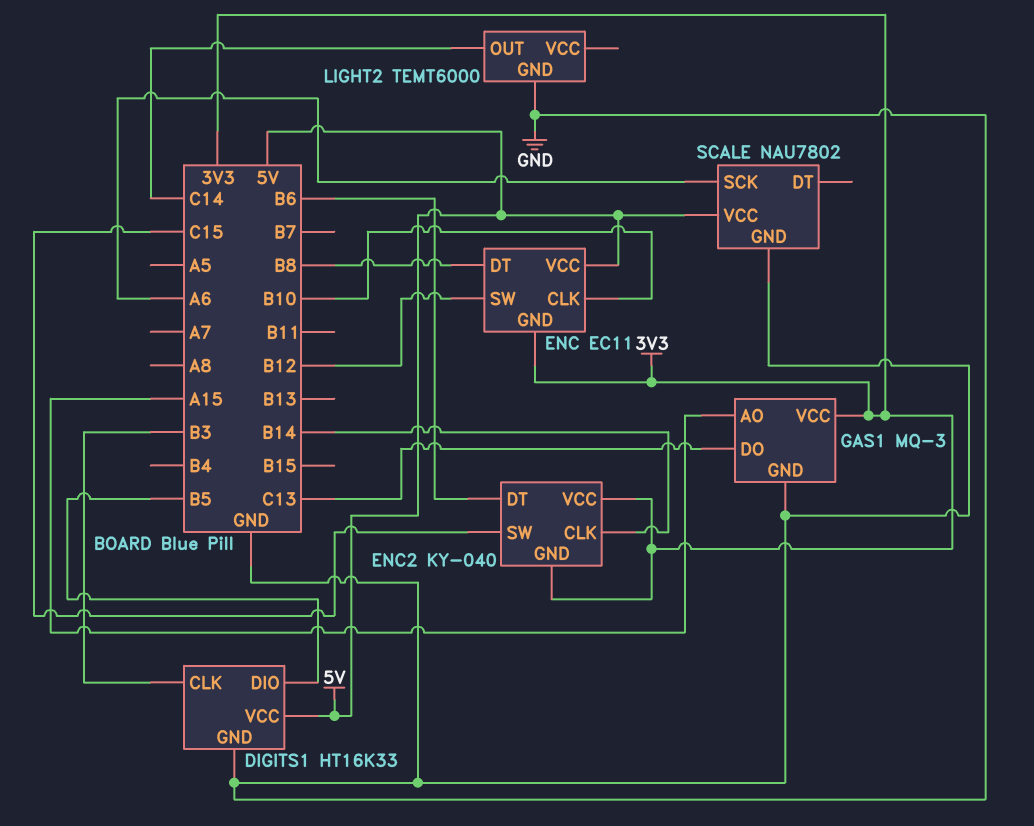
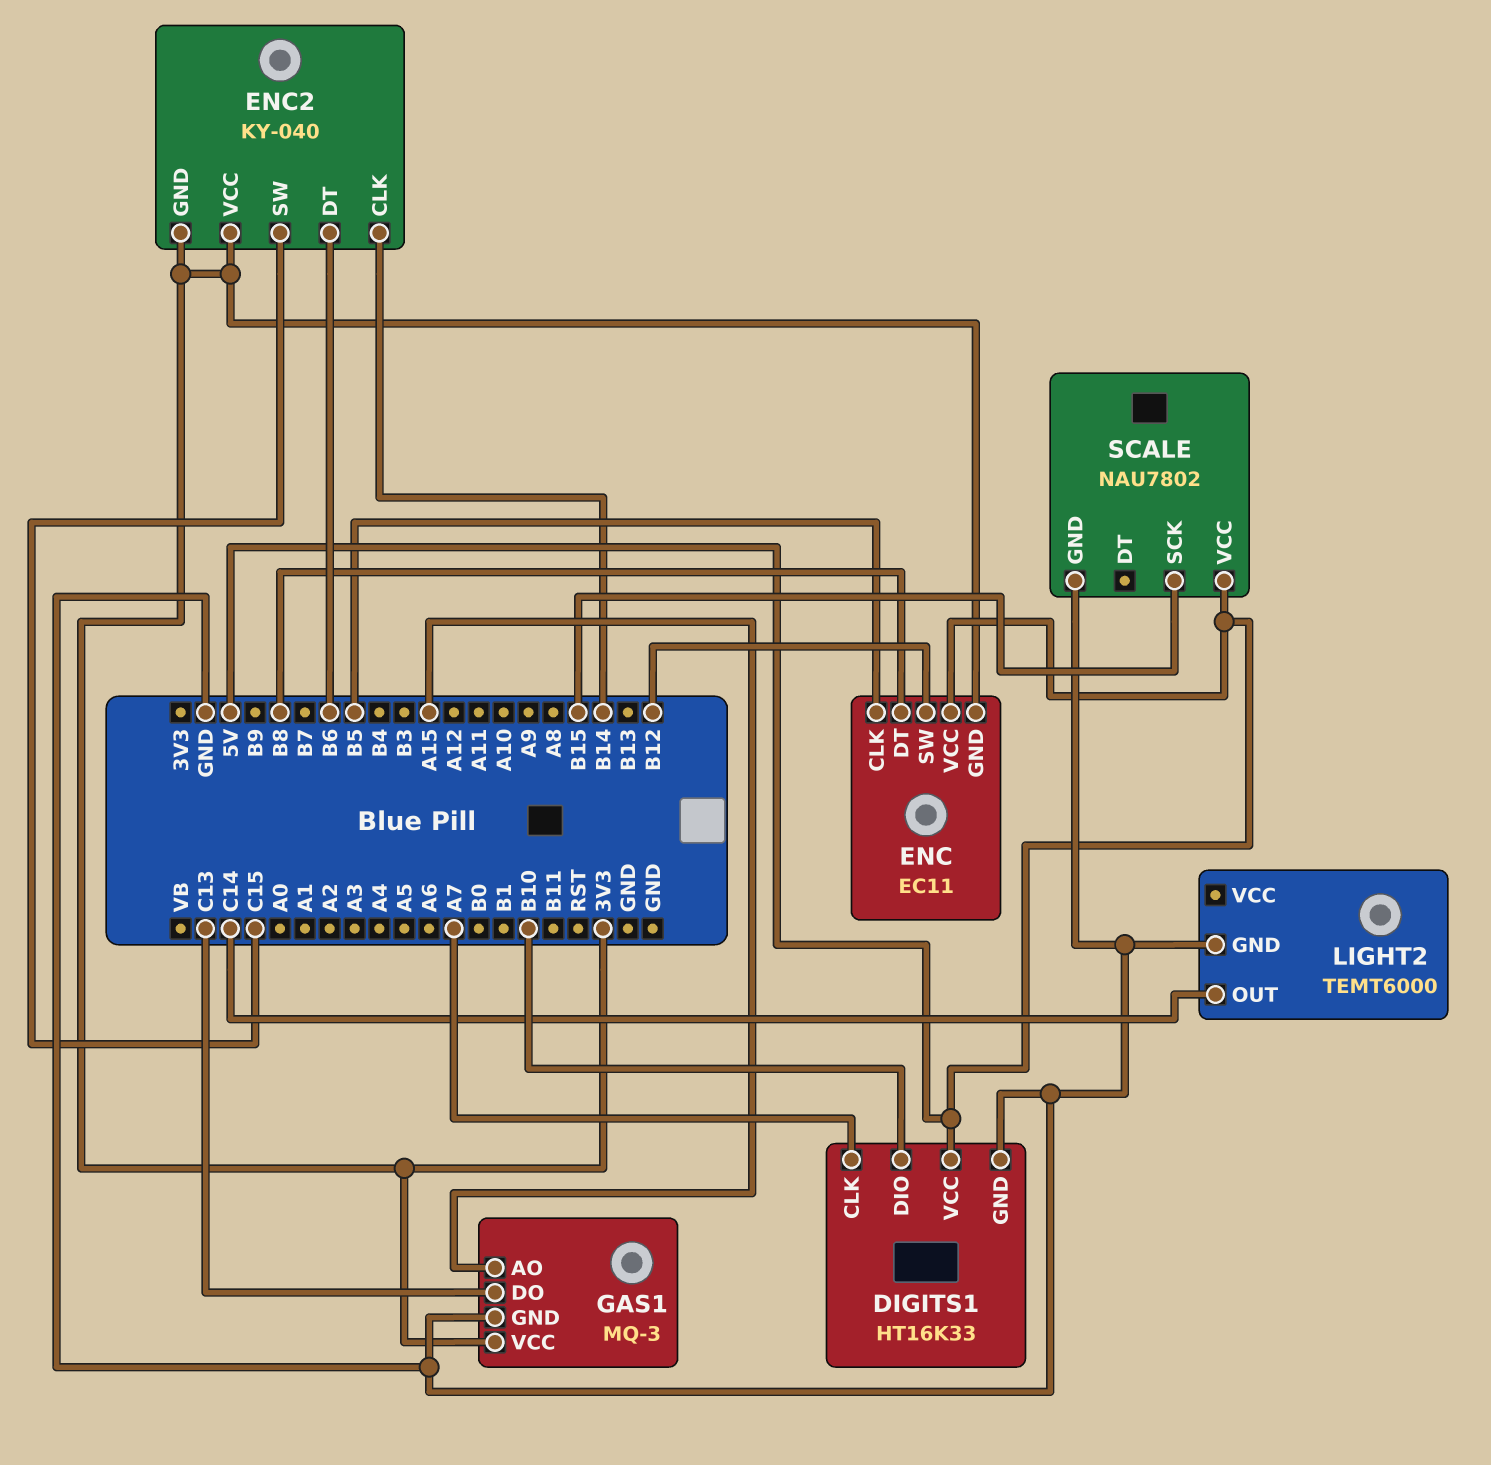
DIGITS1 pin CLK: B3 -> A7
DIGITS1 pin DIO: B5 -> B10
ENC pin CLK: B10 -> B5
SCALE pin SCK: A6 -> B15

